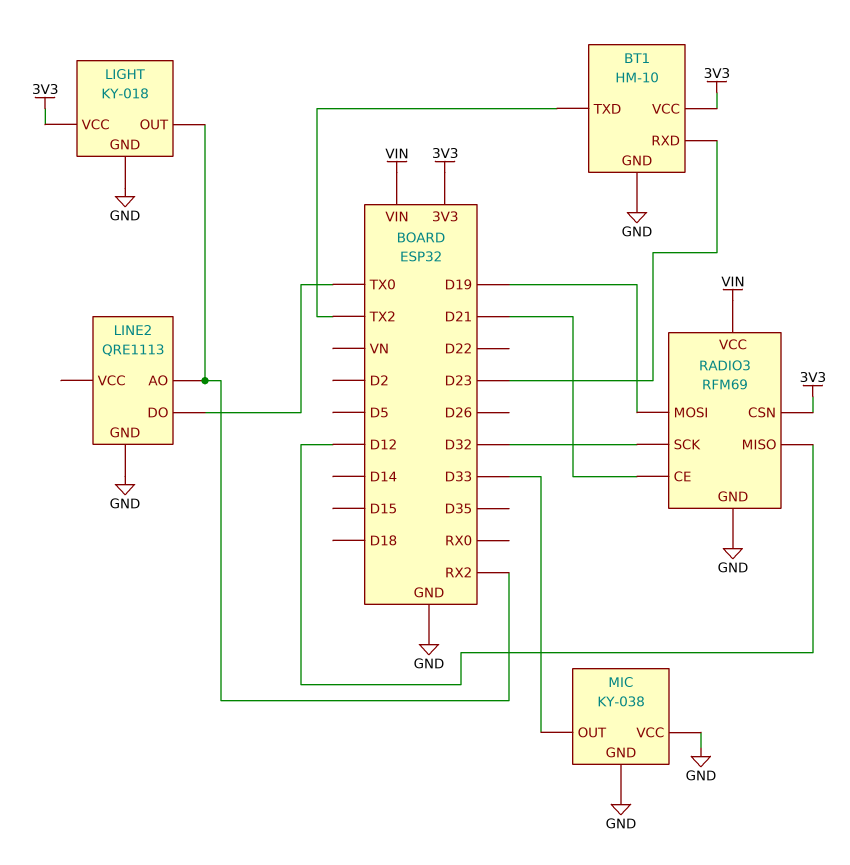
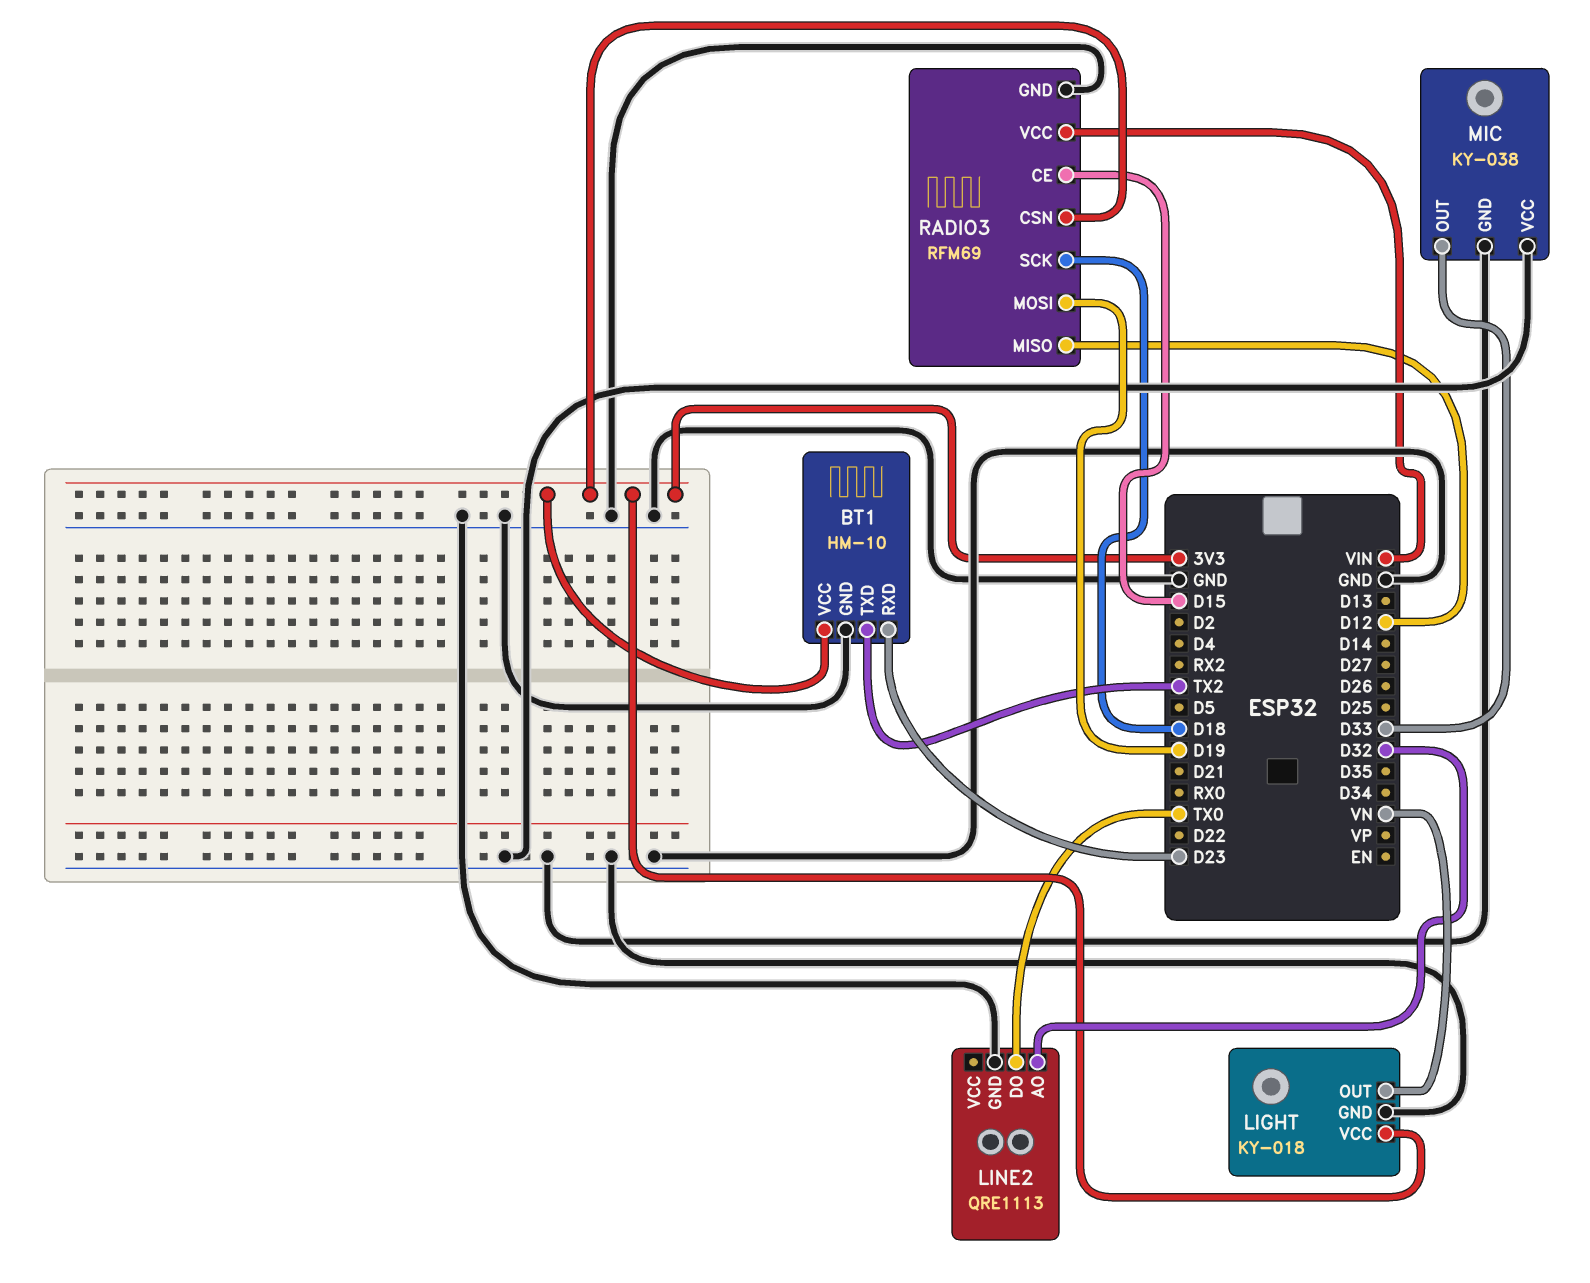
LIGHT pin OUT: RX2 -> VN
LINE2 pin AO: RX2 -> D32
RADIO3 pin CE: D21 -> D15
RADIO3 pin SCK: D32 -> D18

